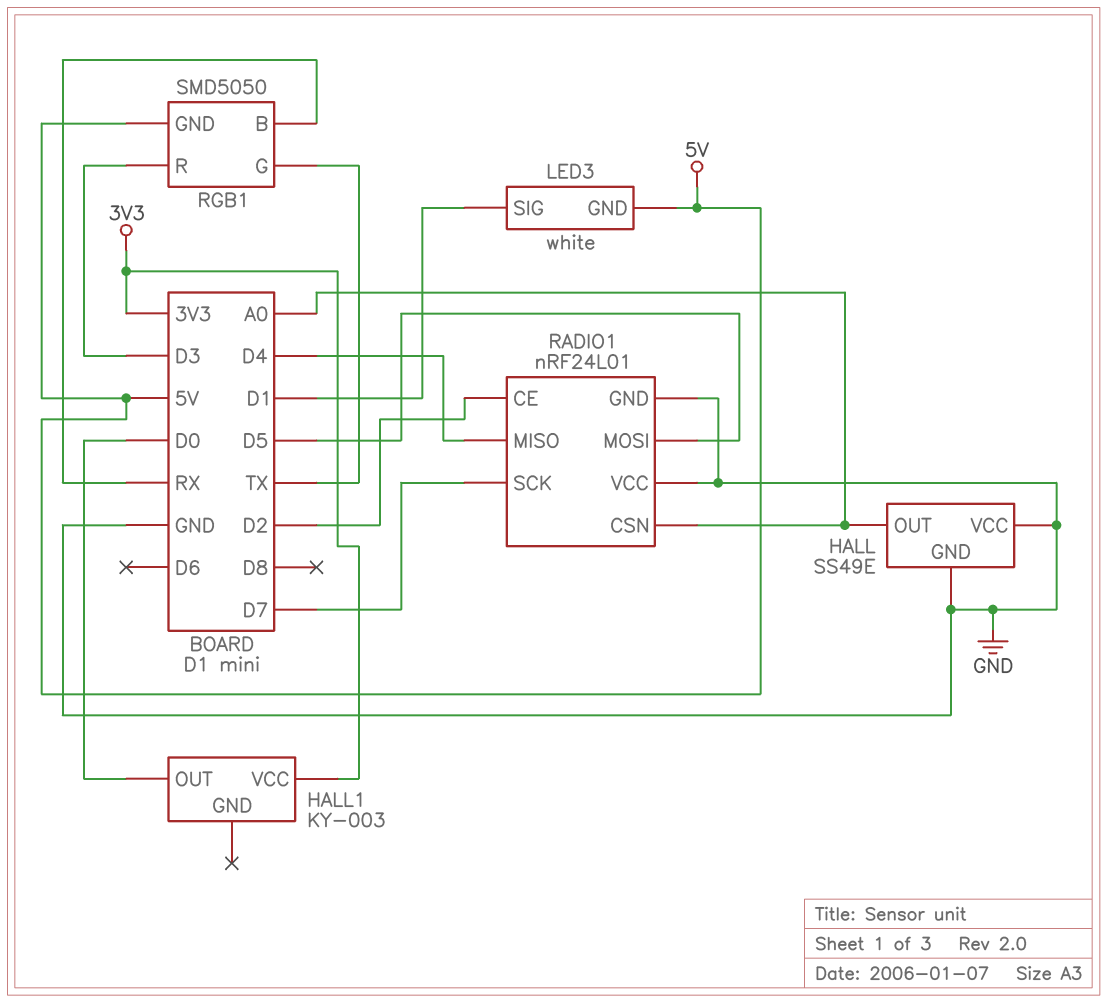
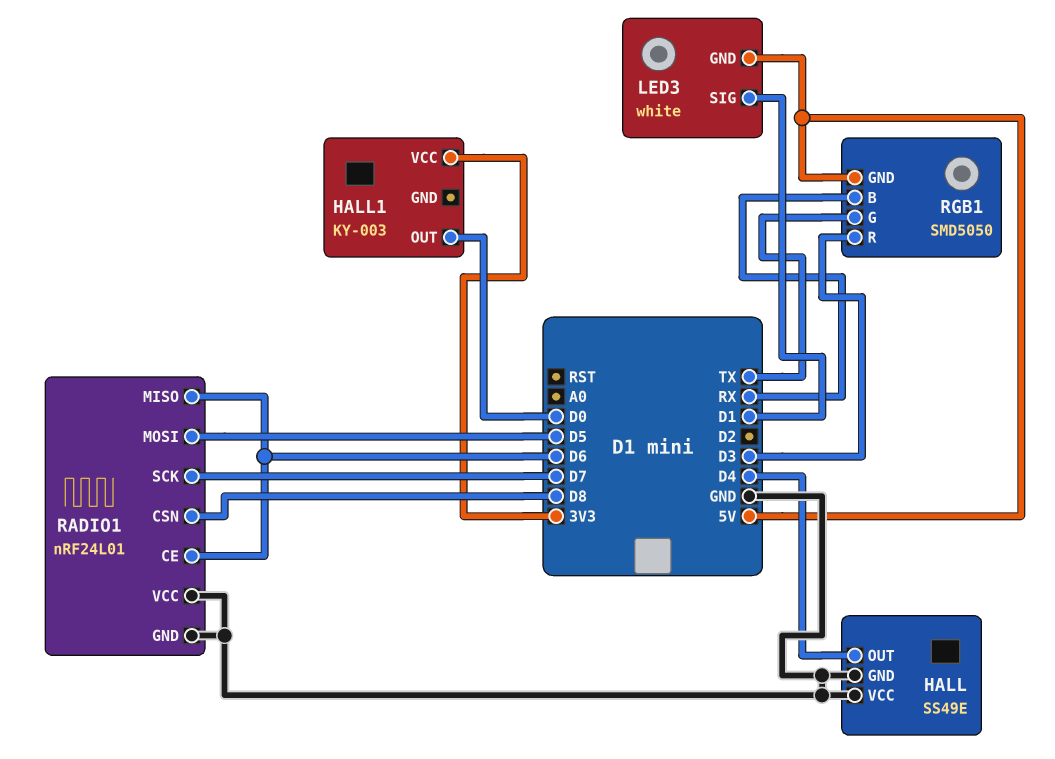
HALL pin OUT: A0 -> D4
RADIO1 pin CE: D2 -> D6
RADIO1 pin CSN: A0 -> D8
RADIO1 pin MISO: D4 -> D6

